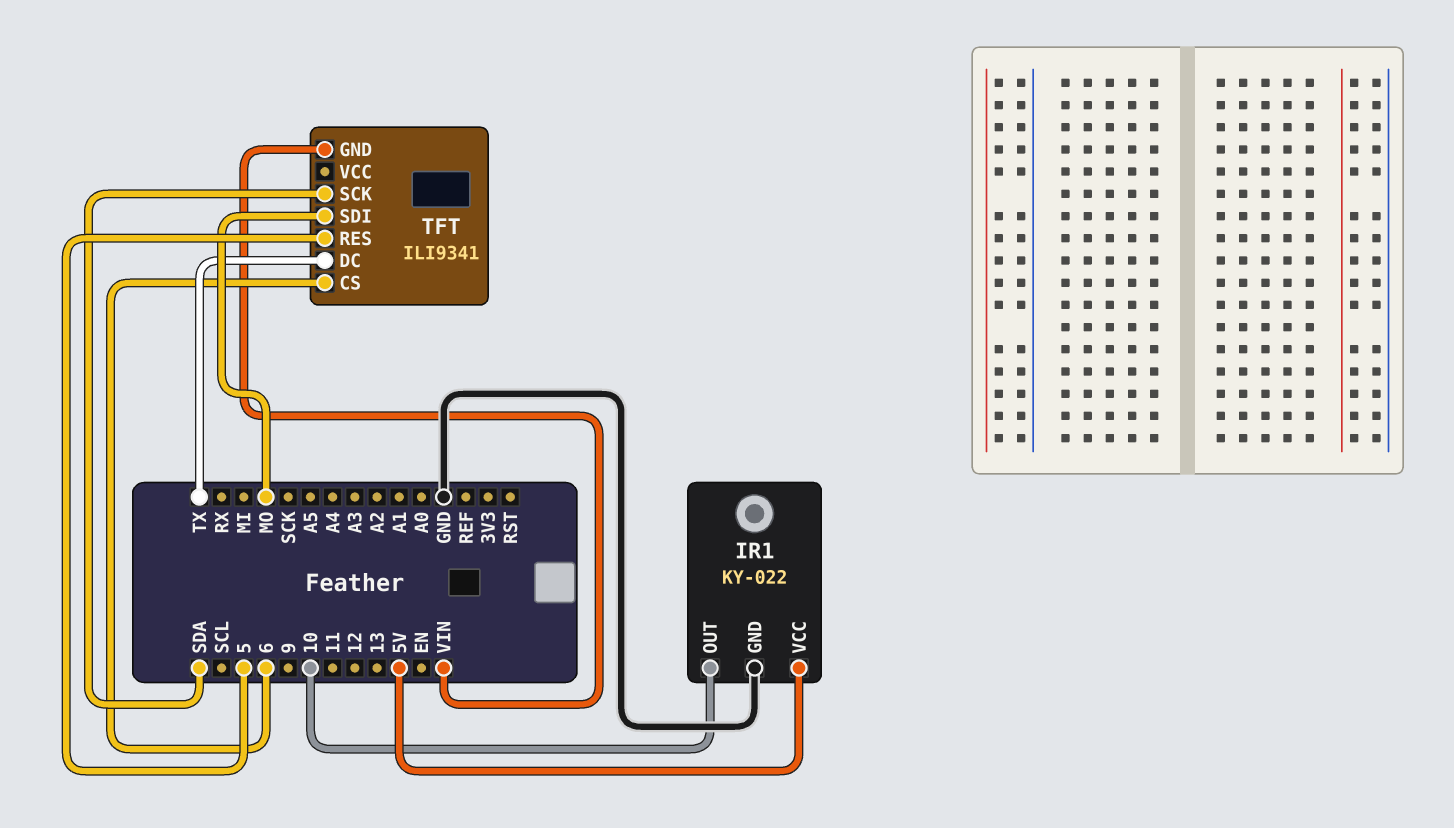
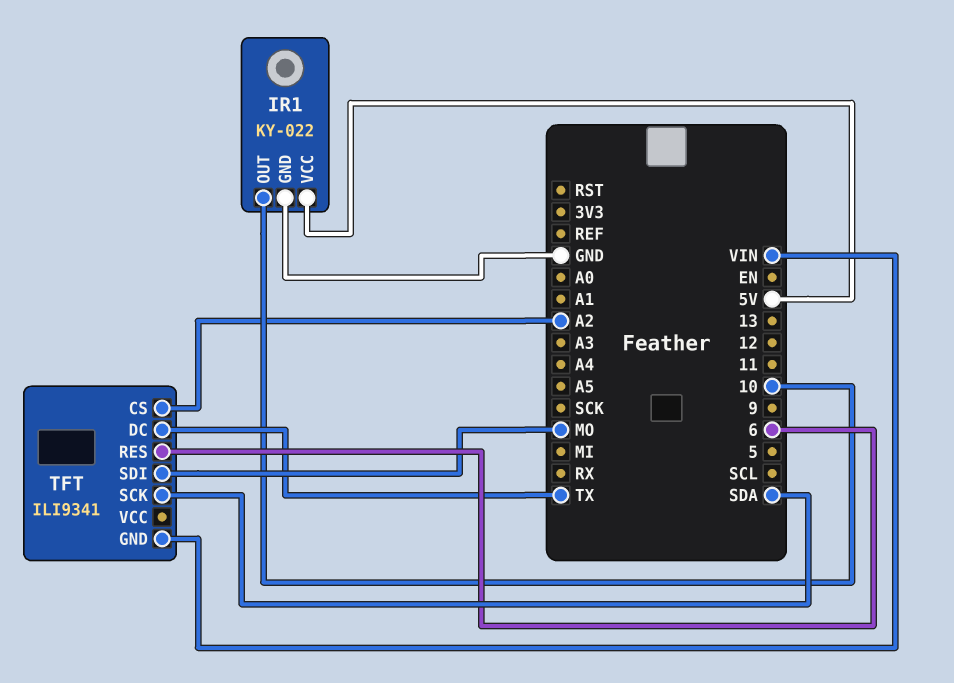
TFT pin CS: 6 -> A2
TFT pin RES: 5 -> 6

